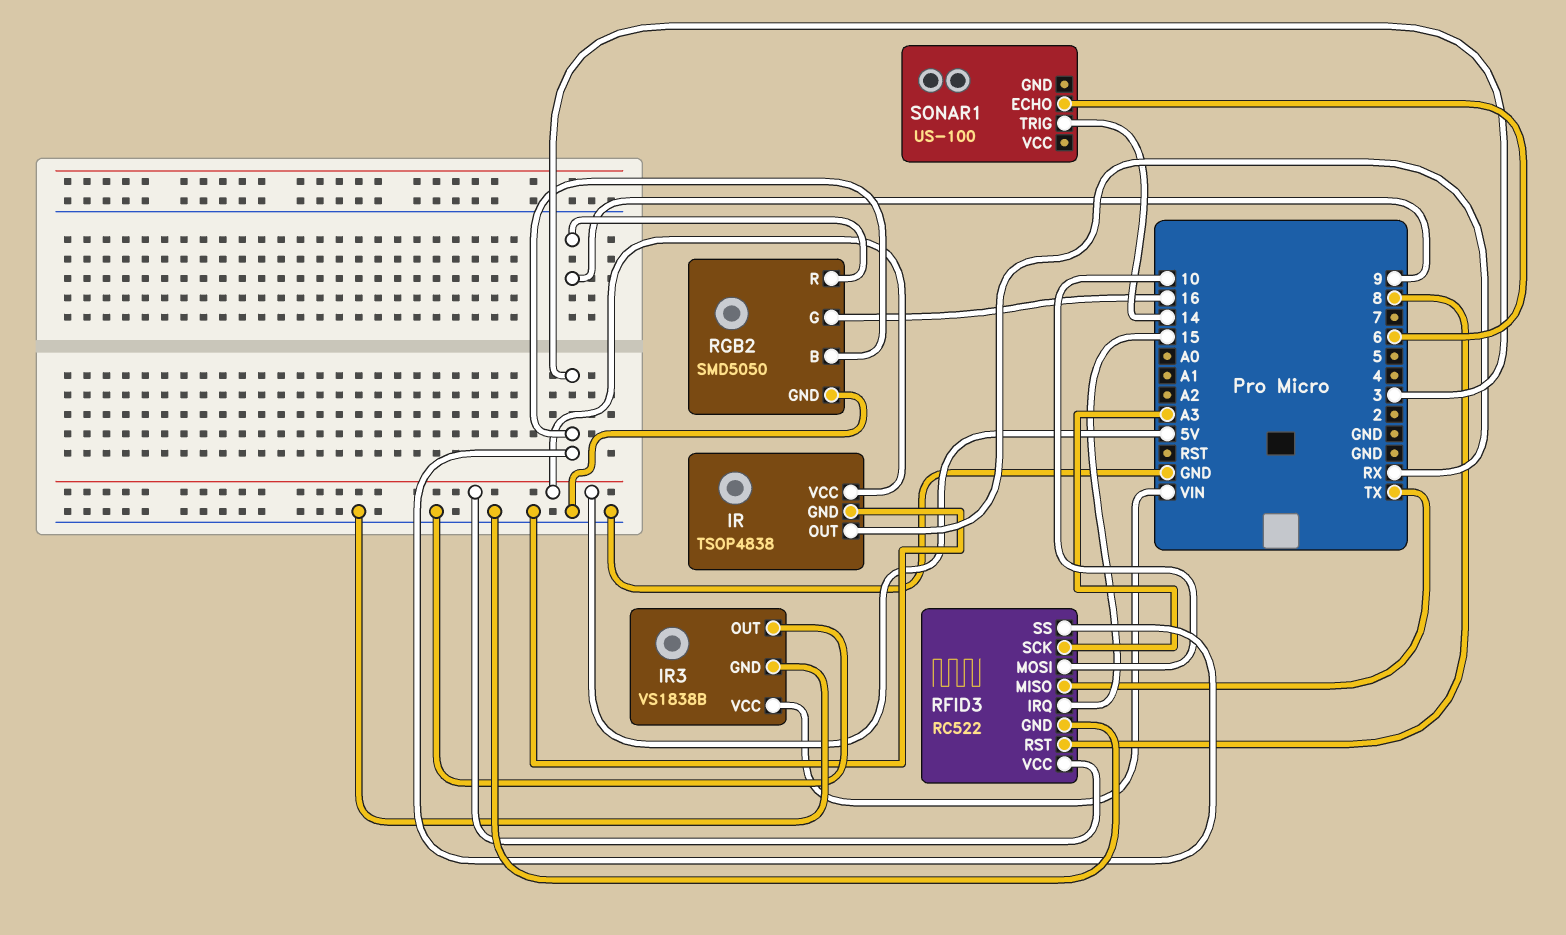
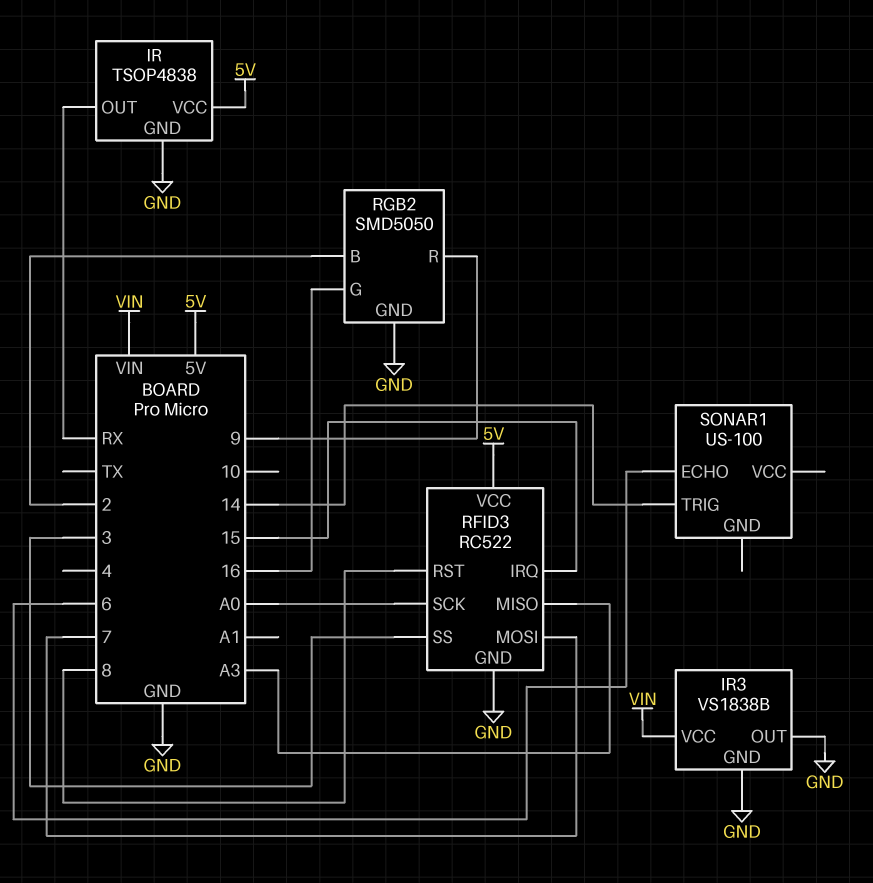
RFID3 pin MISO: TX -> A3
RFID3 pin MOSI: 10 -> 7
RFID3 pin SCK: A3 -> A0
RGB2 pin B: 3 -> 2

